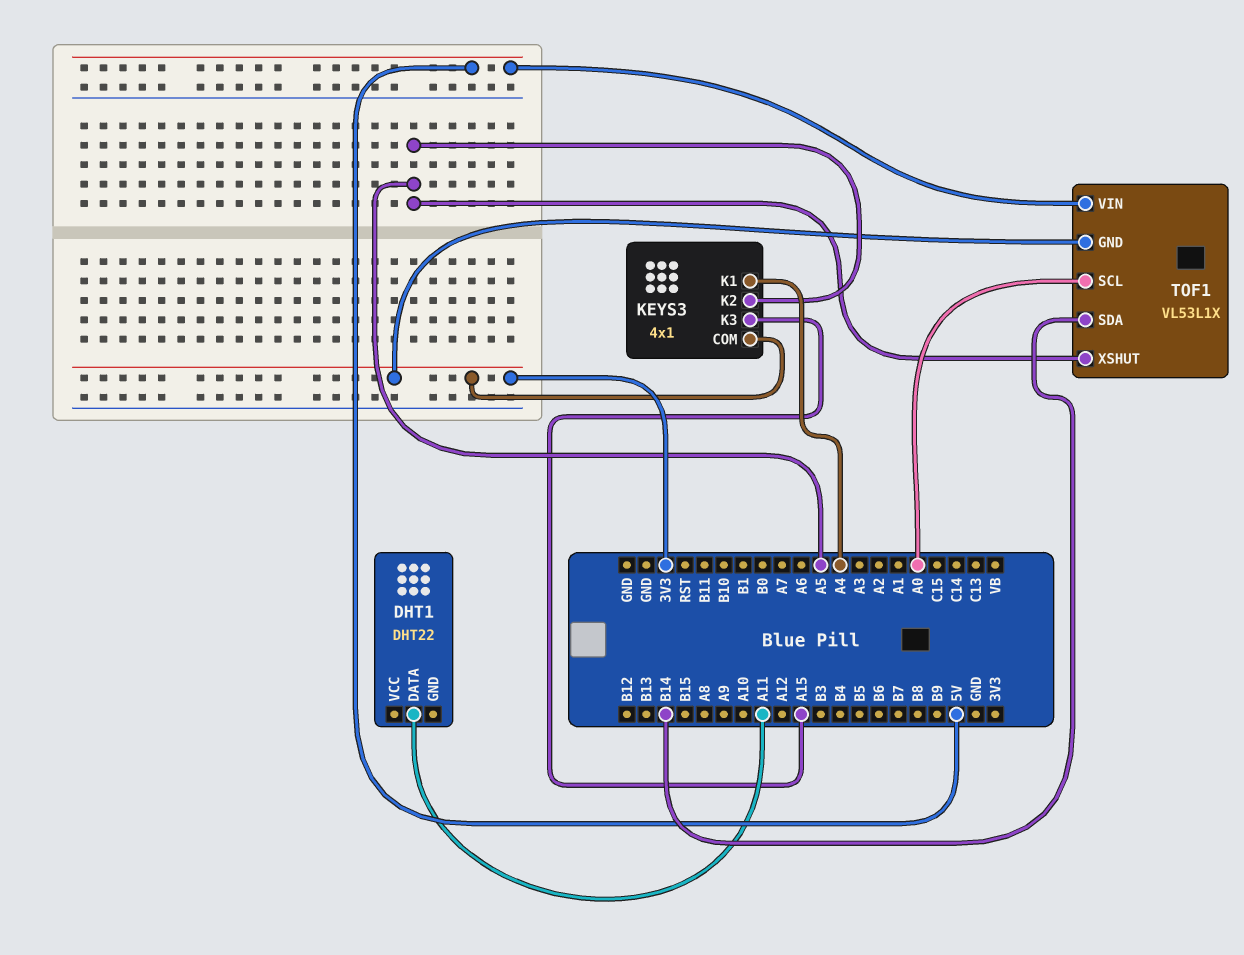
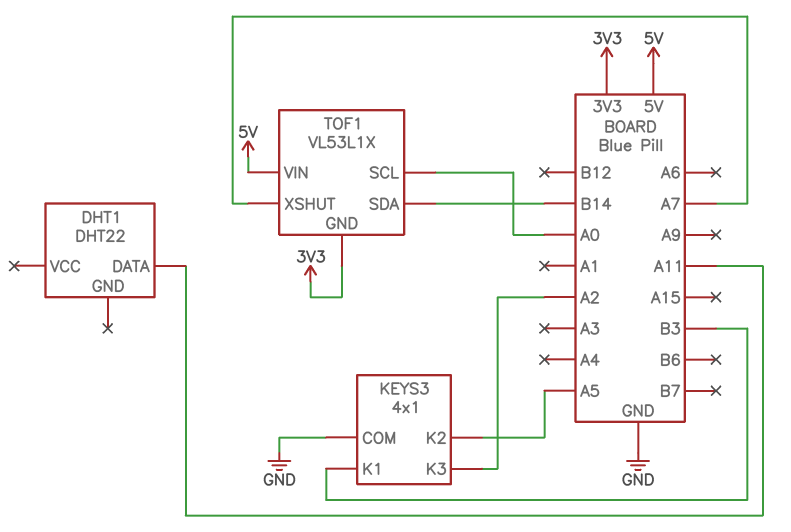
KEYS3 pin COM: 3V3 -> GND
KEYS3 pin K1: A4 -> B3
KEYS3 pin K3: A15 -> A2
TOF1 pin XSHUT: A5 -> A7

